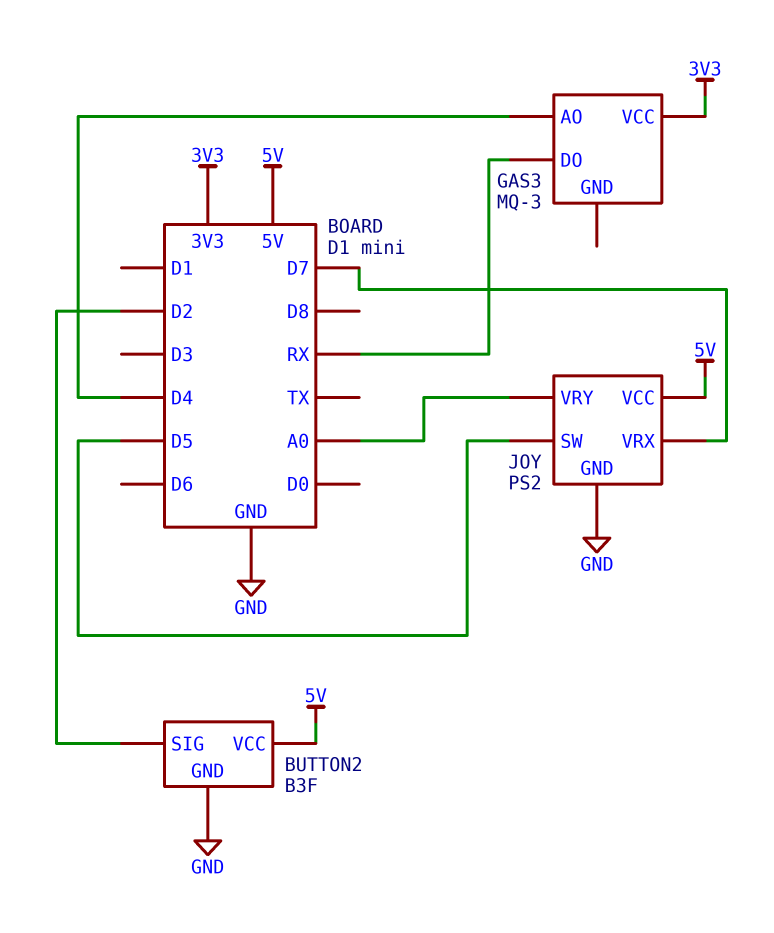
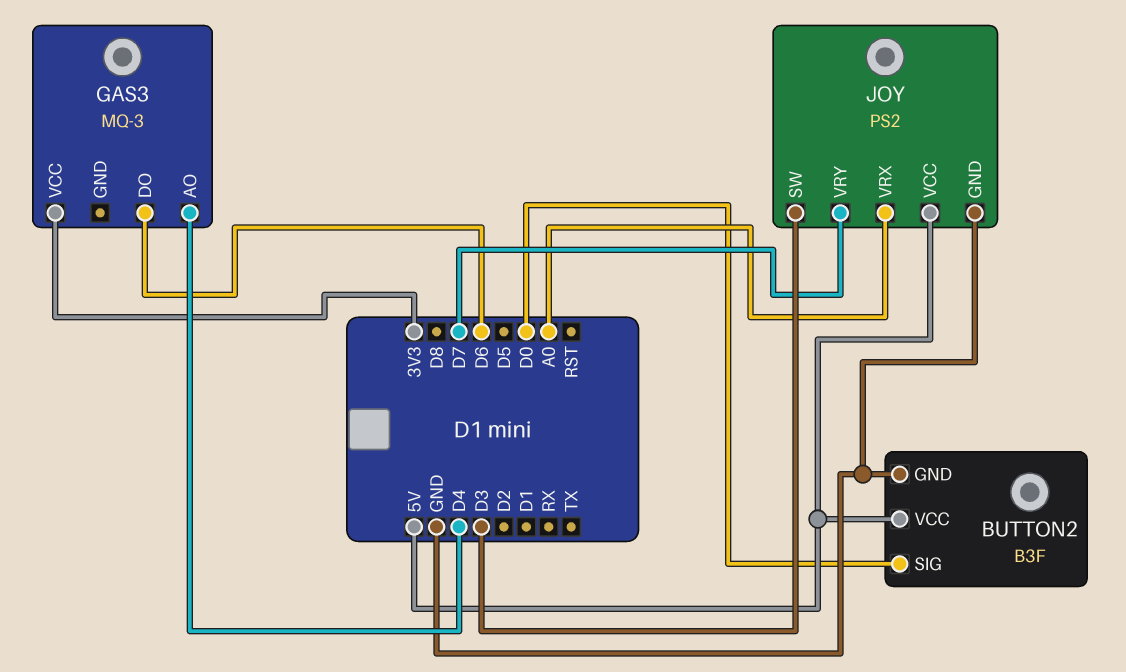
BUTTON2 pin SIG: D2 -> D0
GAS3 pin DO: RX -> D6
JOY pin SW: D5 -> D3
JOY pin VRX: D7 -> A0
JOY pin VRY: A0 -> D7

